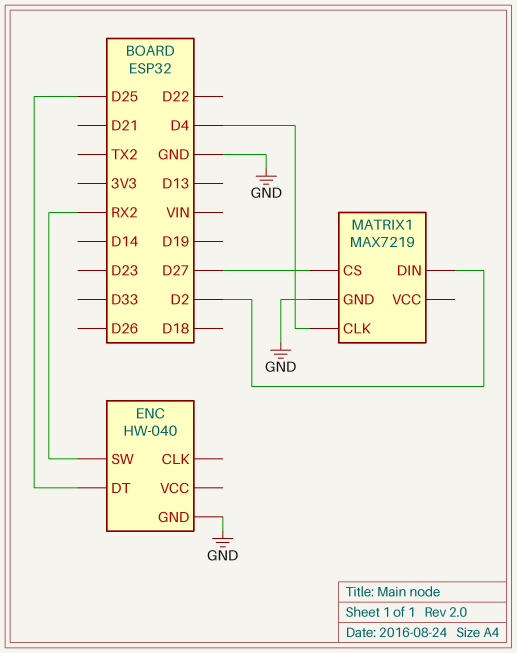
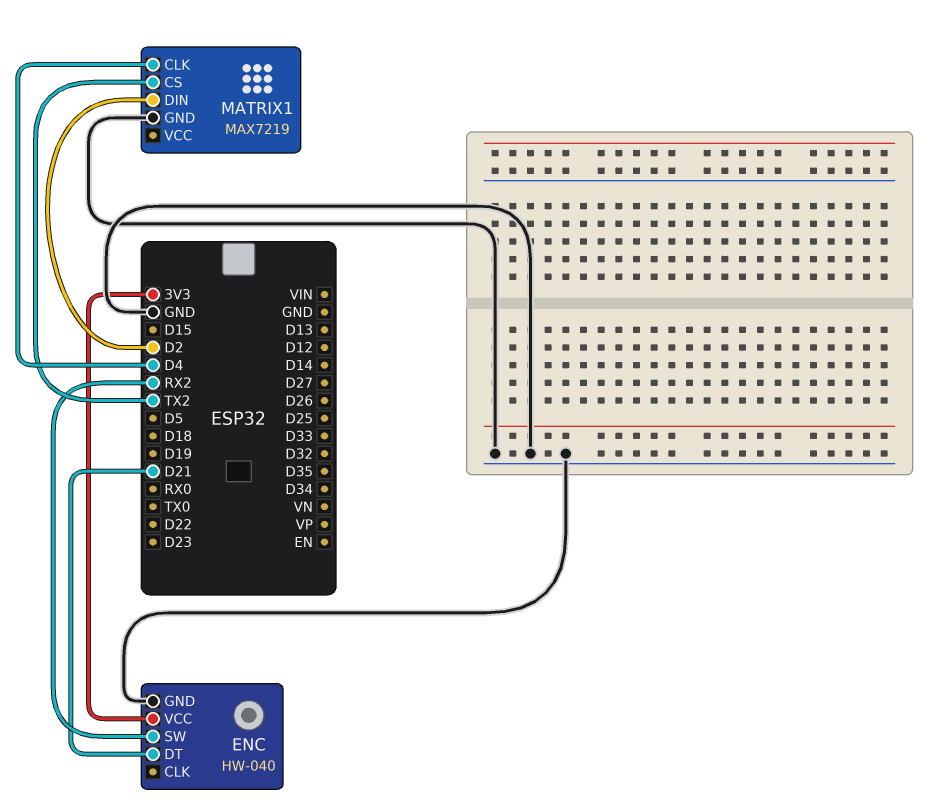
ENC pin DT: D25 -> D21
ENC pin VCC: none -> 3V3
MATRIX1 pin CS: D27 -> TX2

